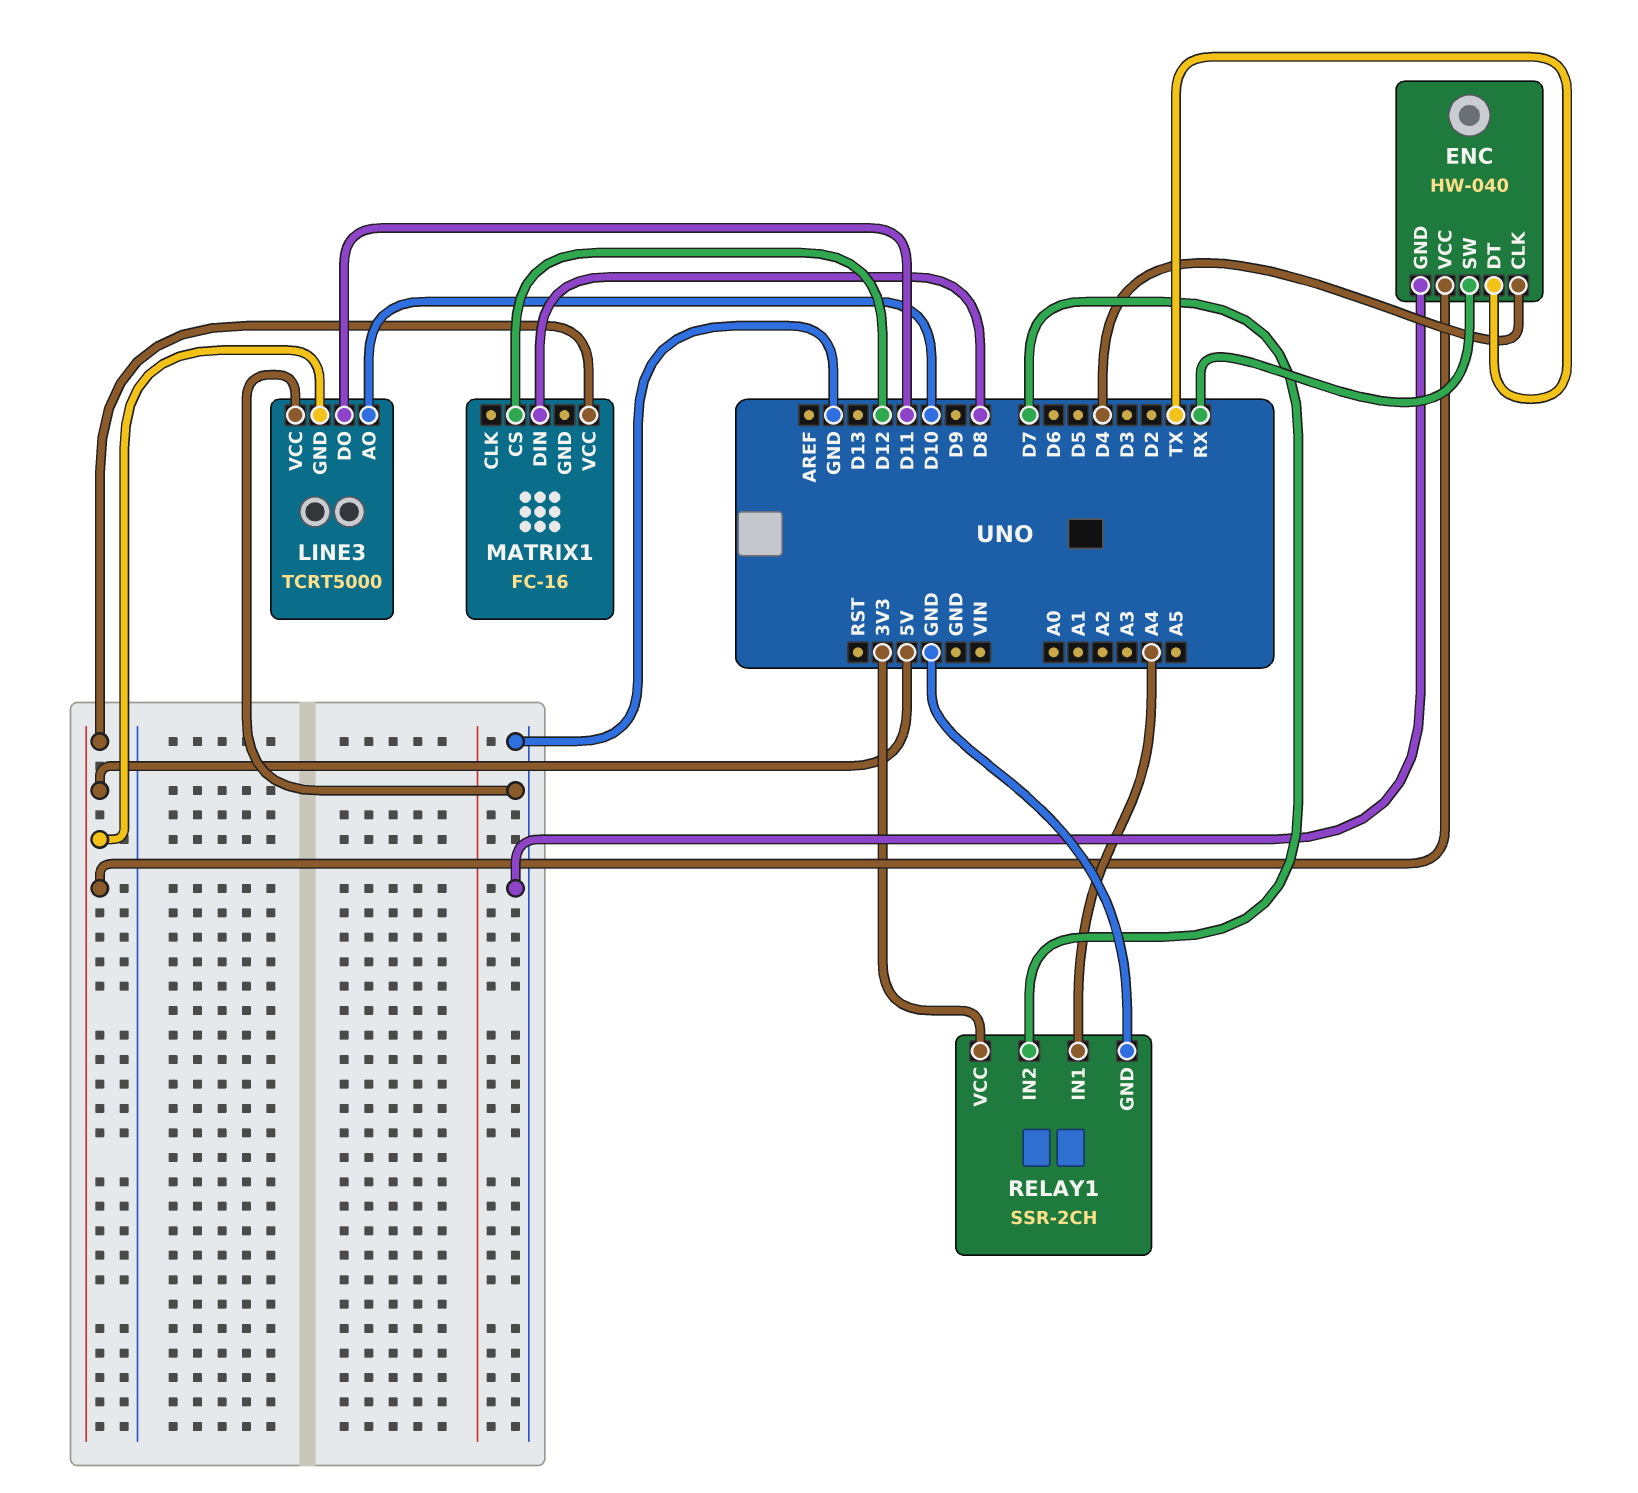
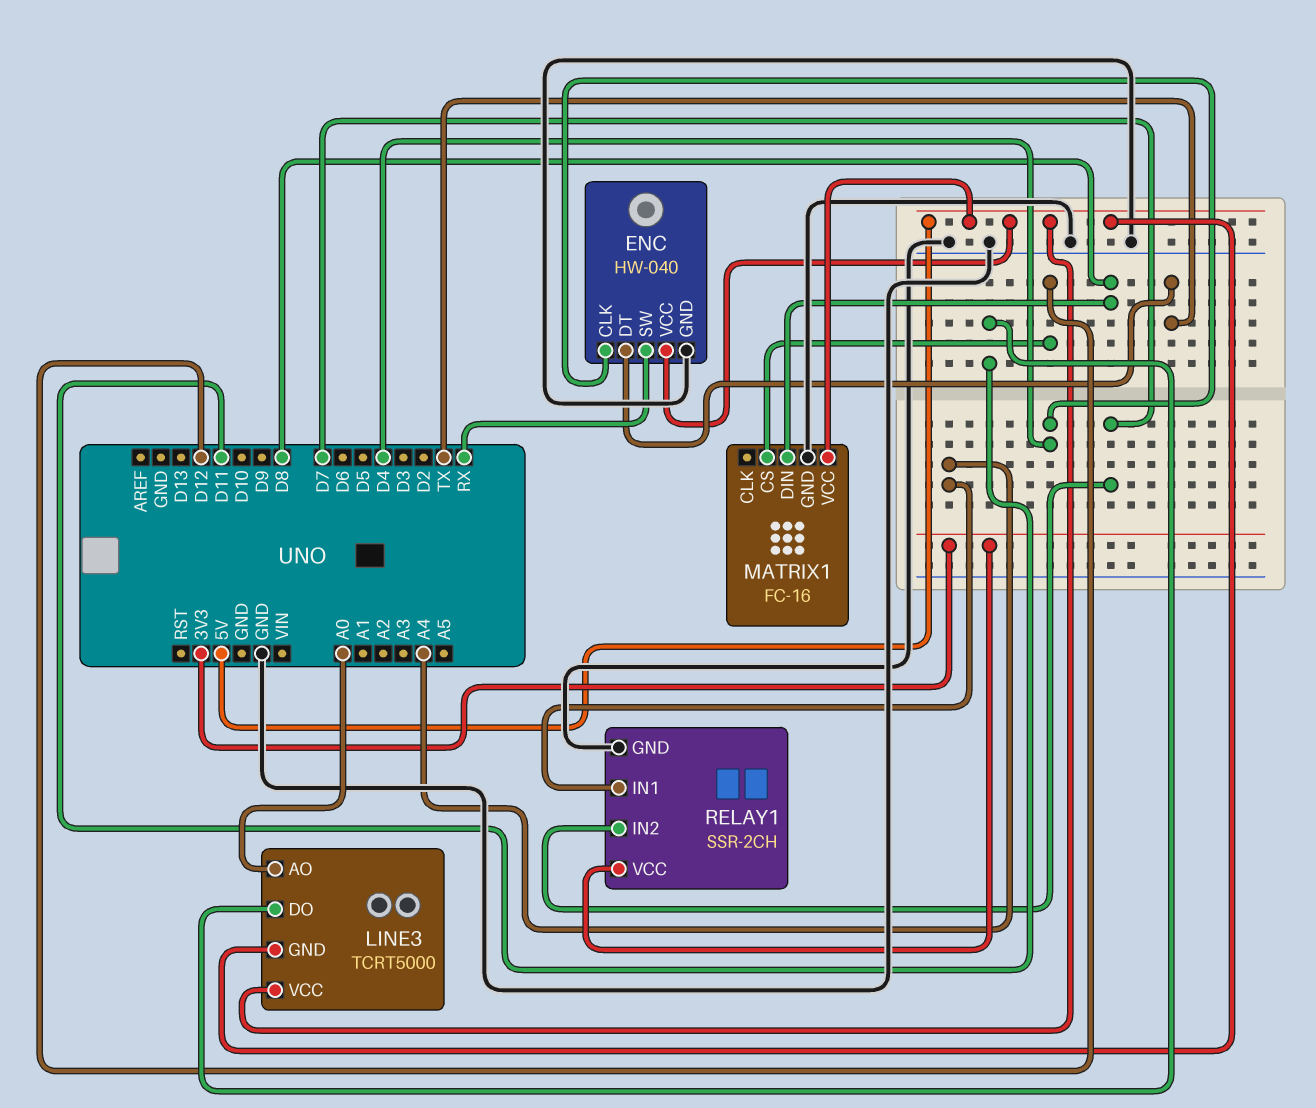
LINE3 pin AO: D10 -> A0
LINE3 pin VCC: GND -> 5V
MATRIX1 pin GND: none -> GND

